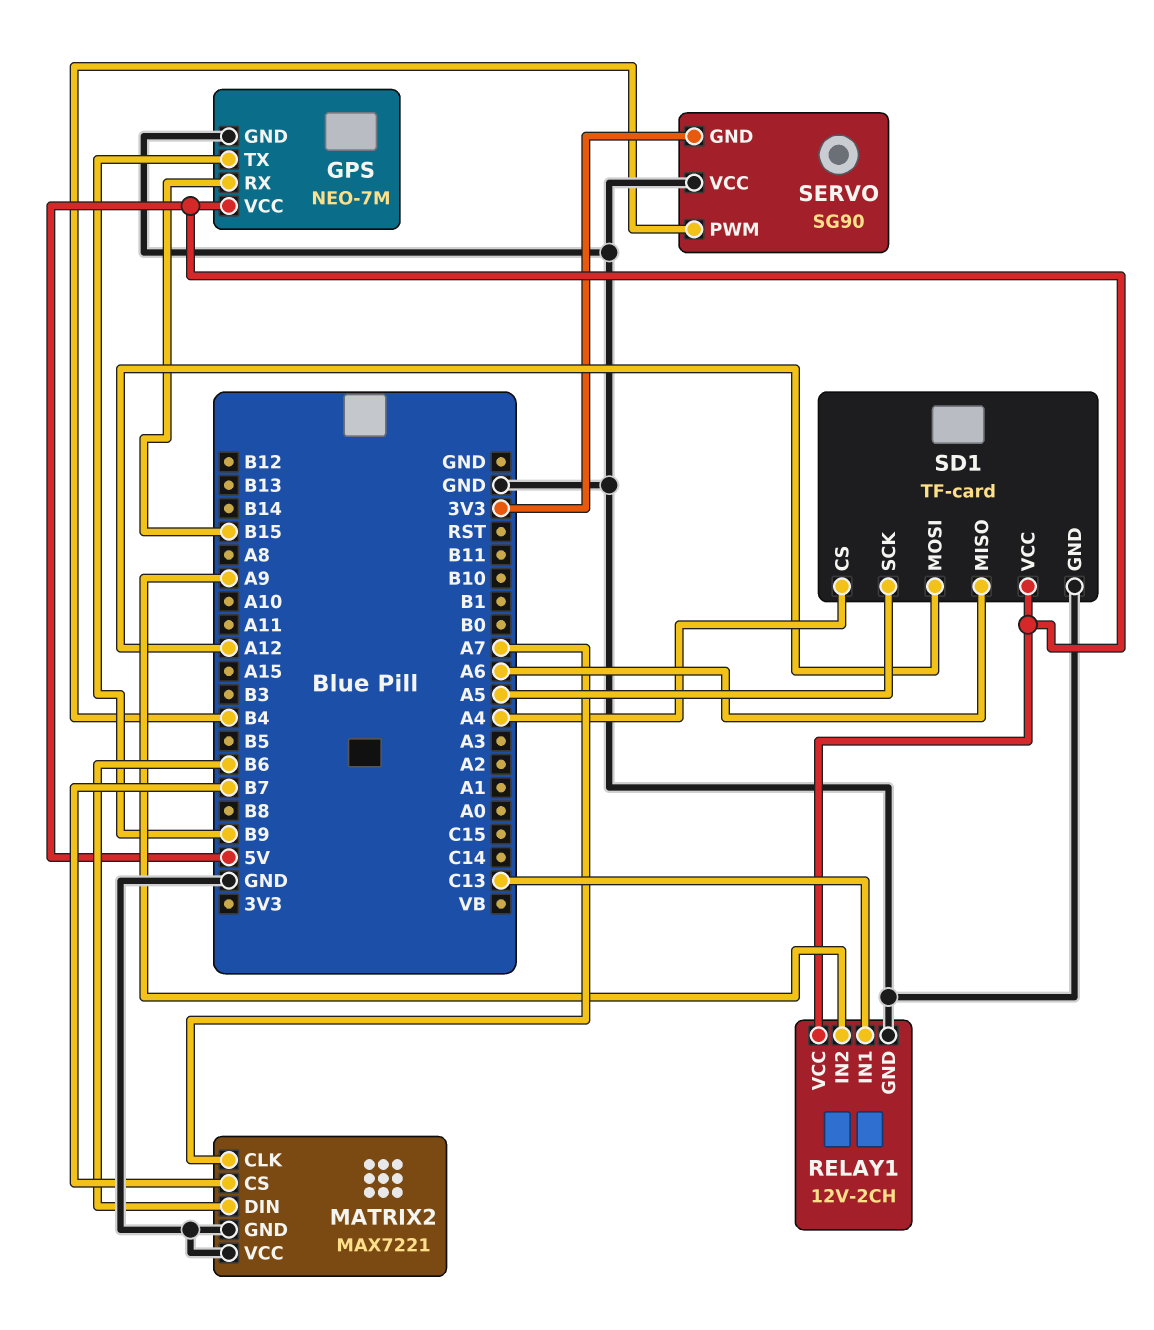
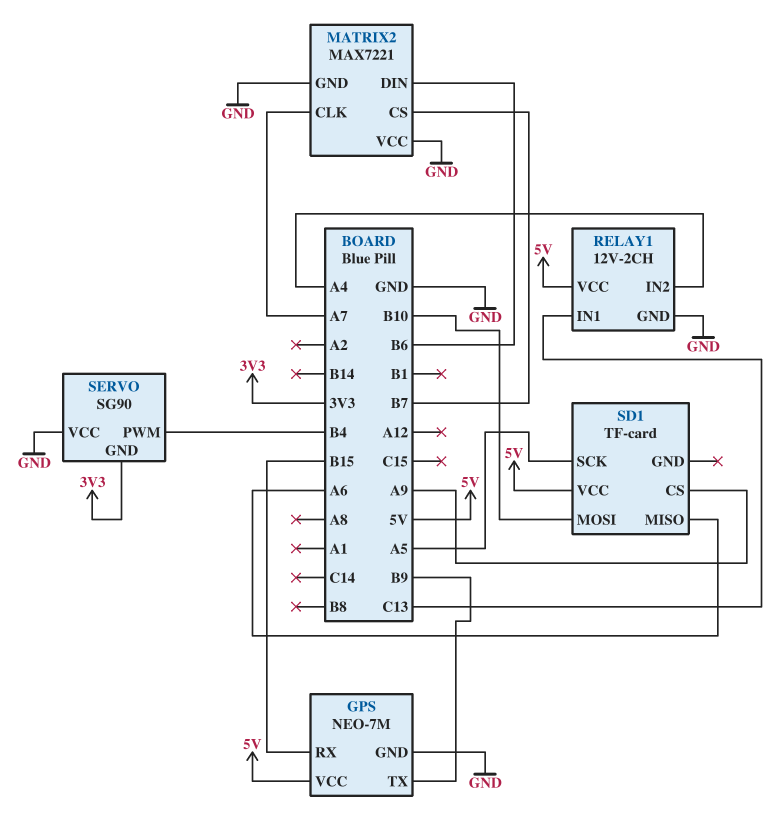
RELAY1 pin IN2: A9 -> A4
SD1 pin CS: A4 -> A9
SD1 pin GND: GND -> none
SD1 pin MOSI: A12 -> B10

